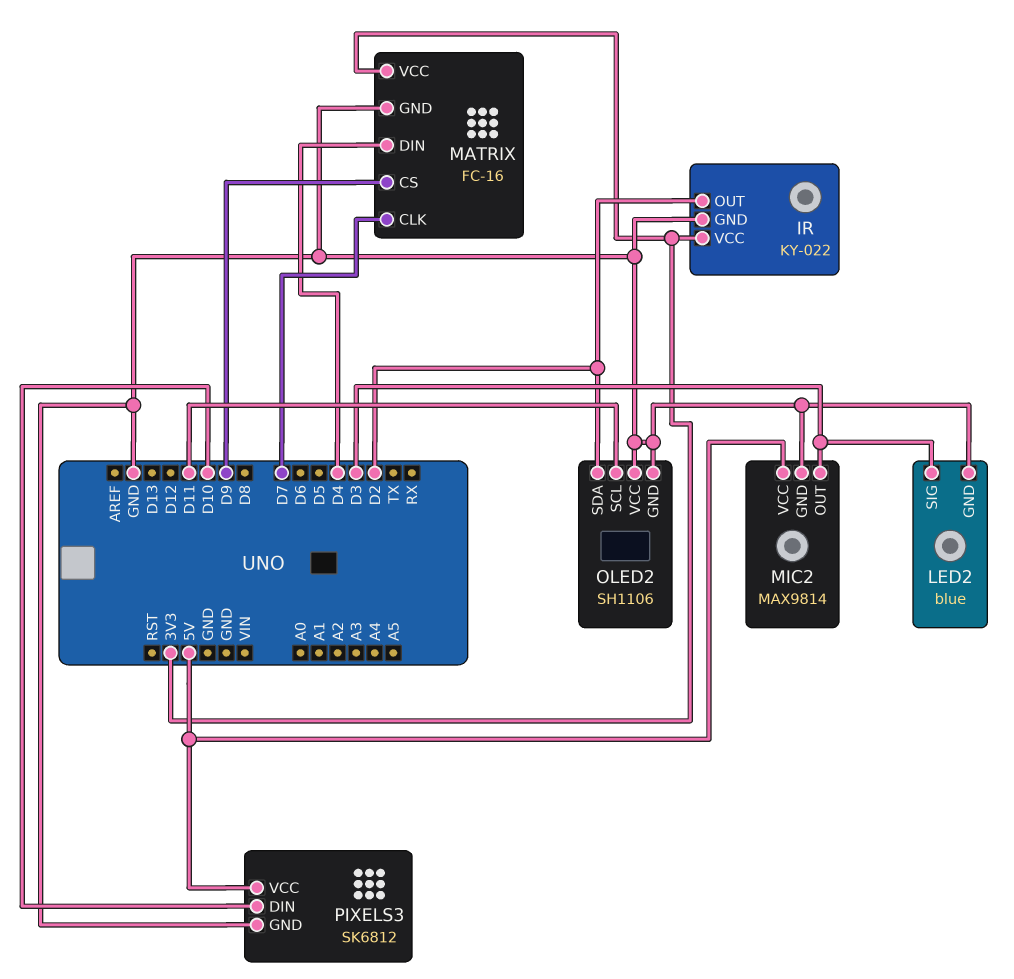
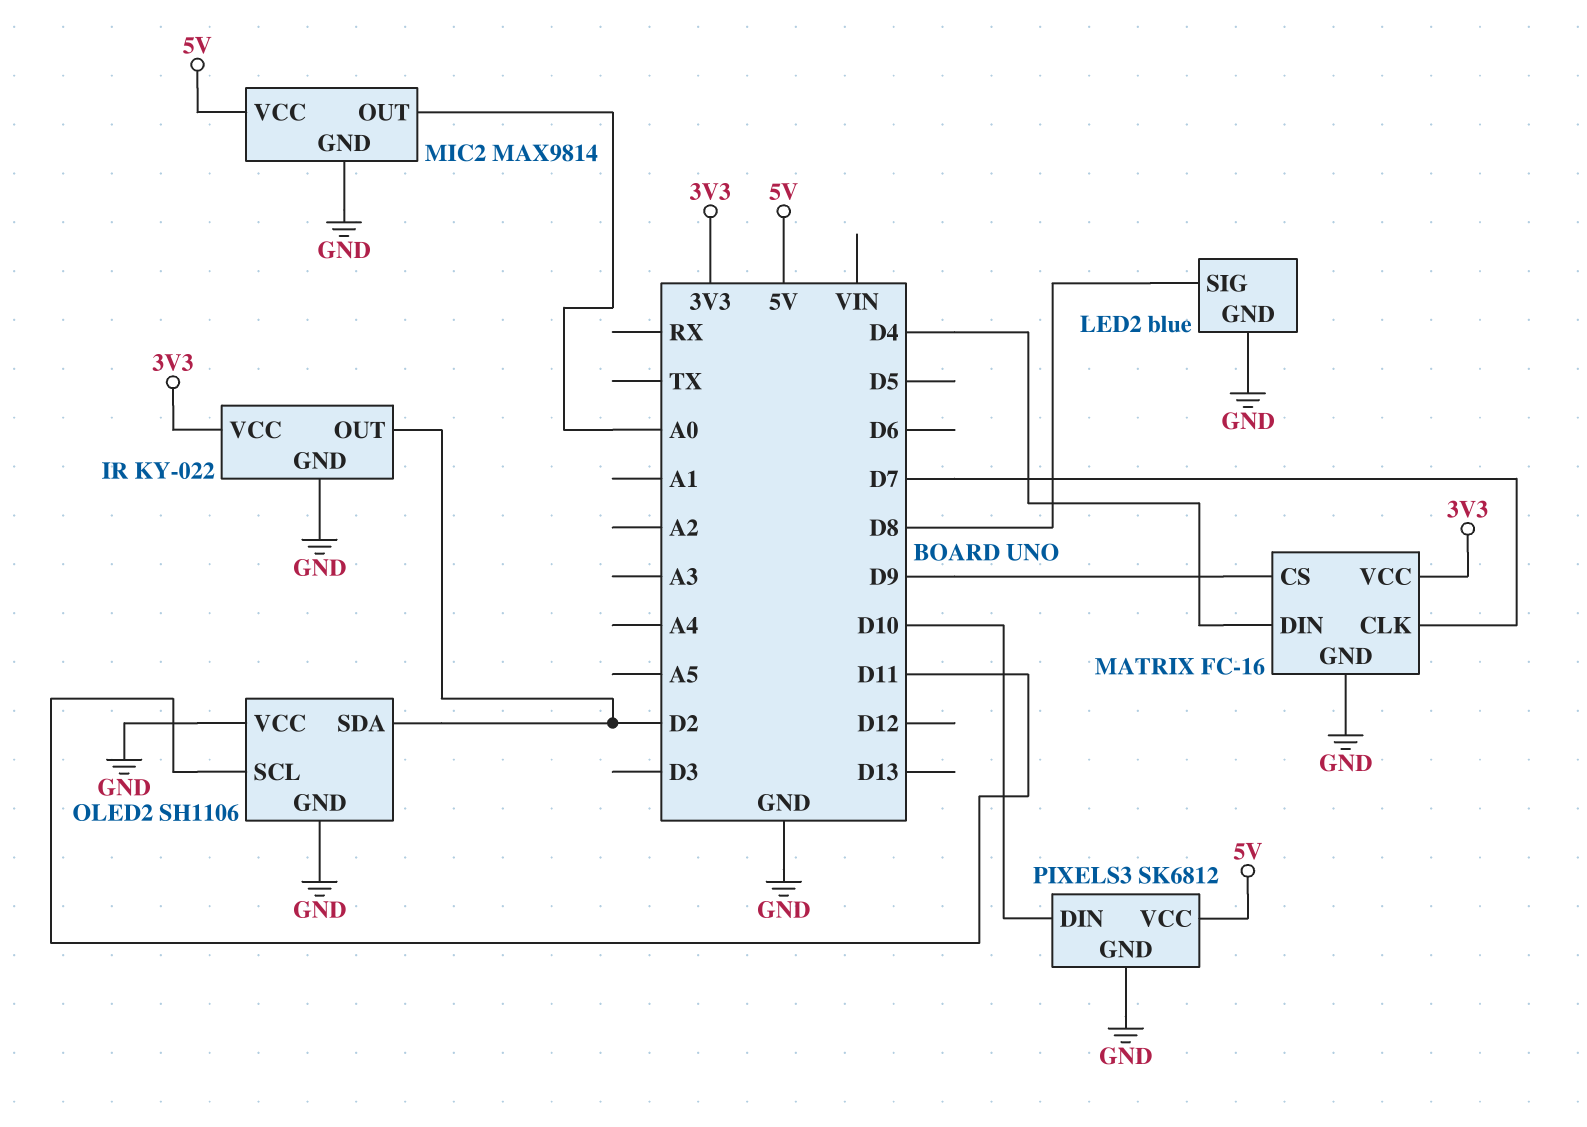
LED2 pin SIG: D3 -> D8
MIC2 pin OUT: D3 -> A0

